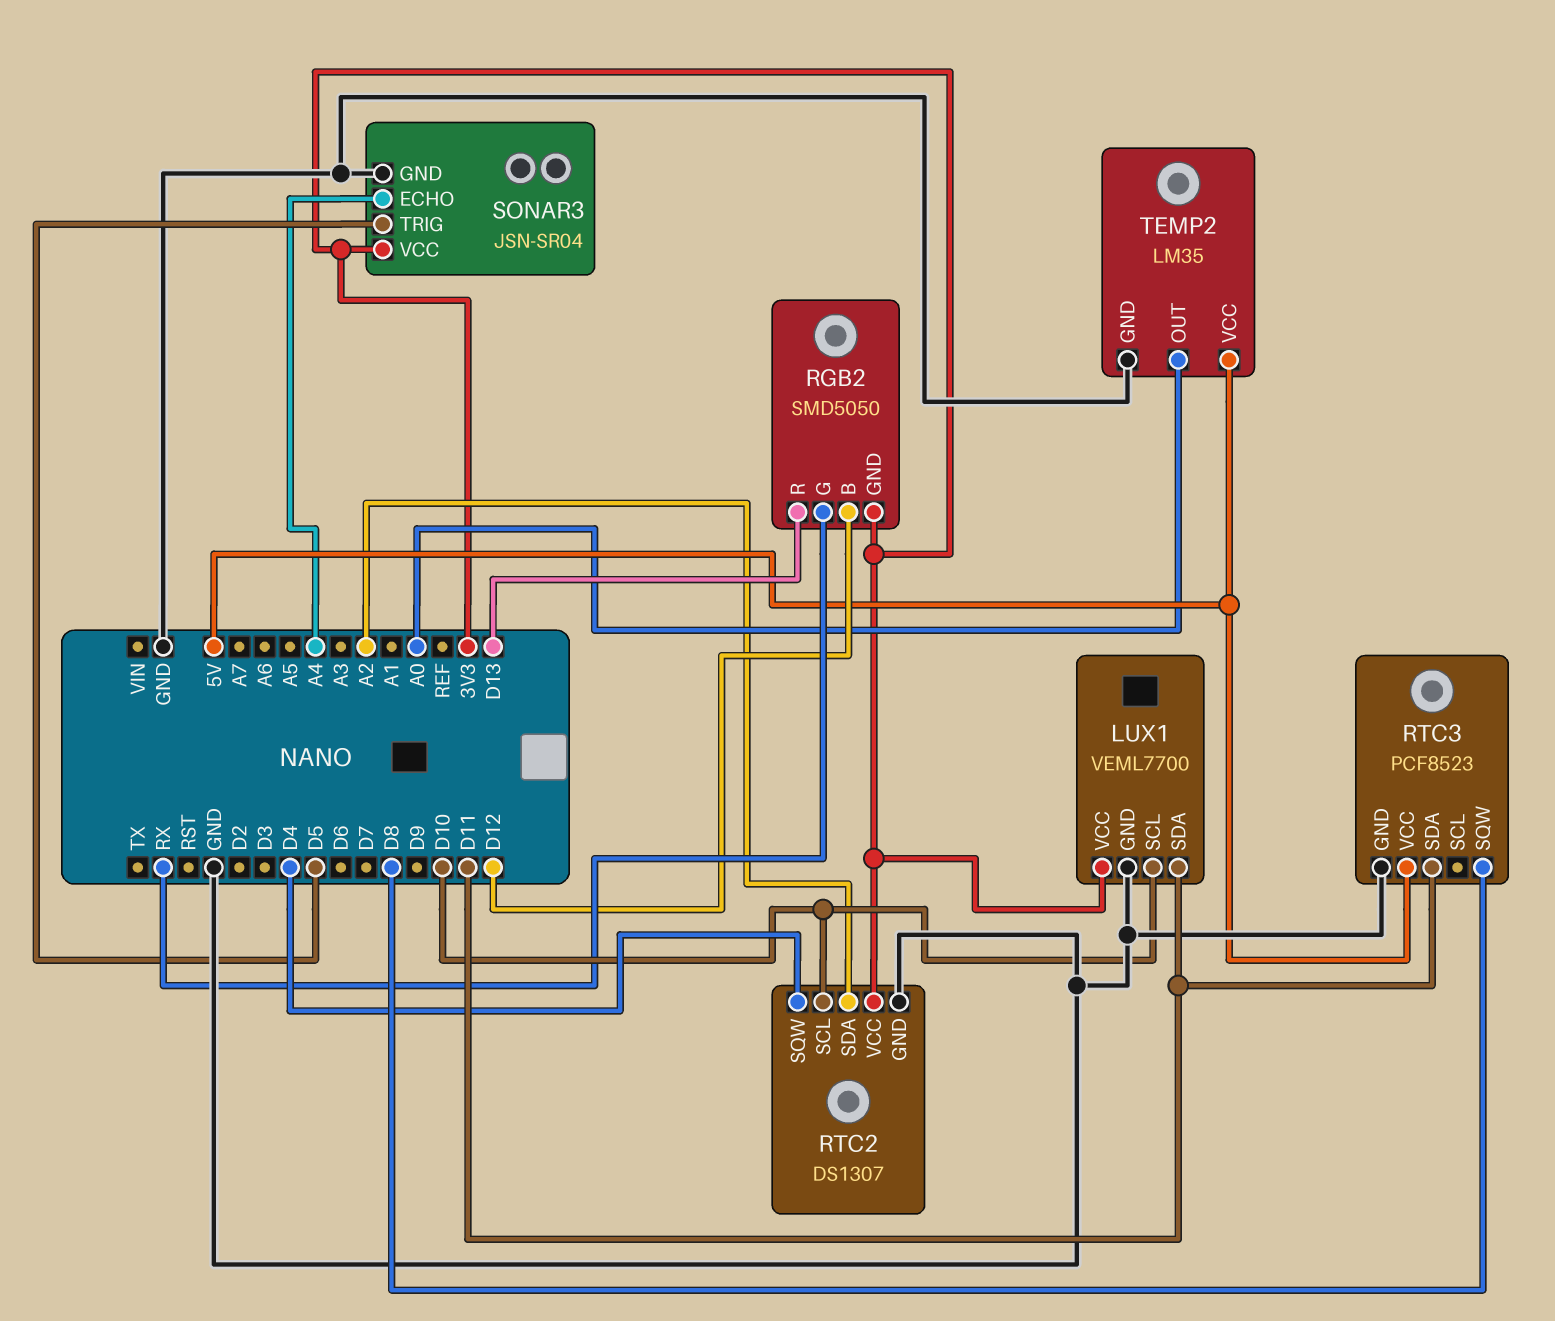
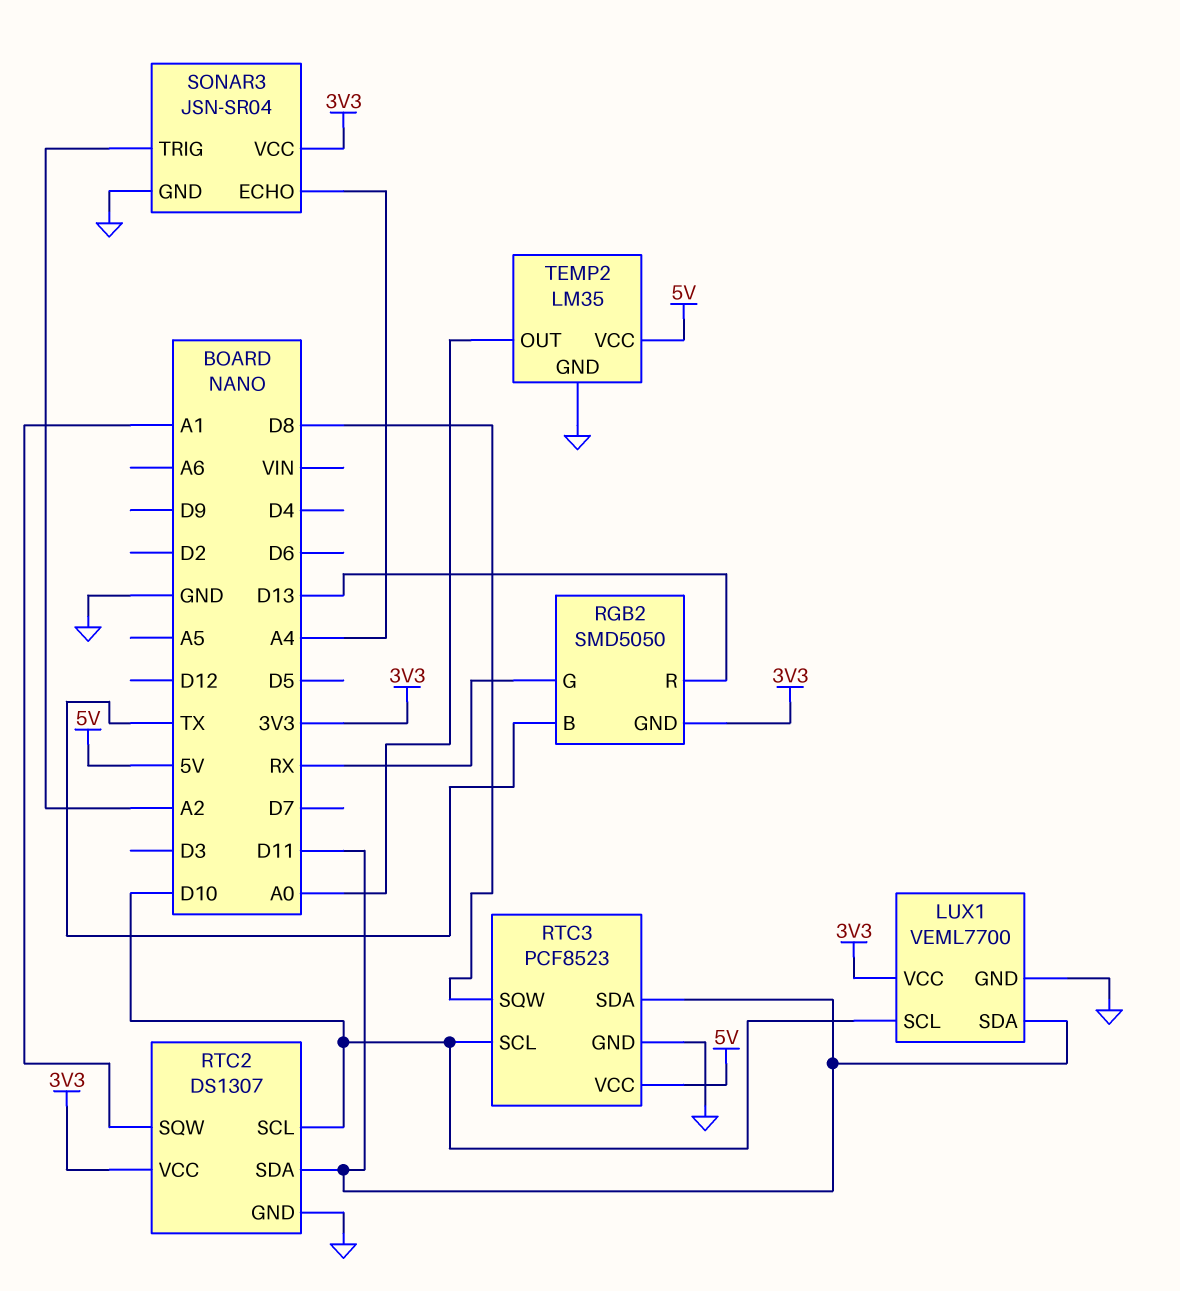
RGB2 pin B: D12 -> TX
RTC2 pin SDA: A2 -> D11
RTC2 pin SQW: D4 -> A1
RTC3 pin SCL: none -> D10
SONAR3 pin TRIG: D5 -> A2

